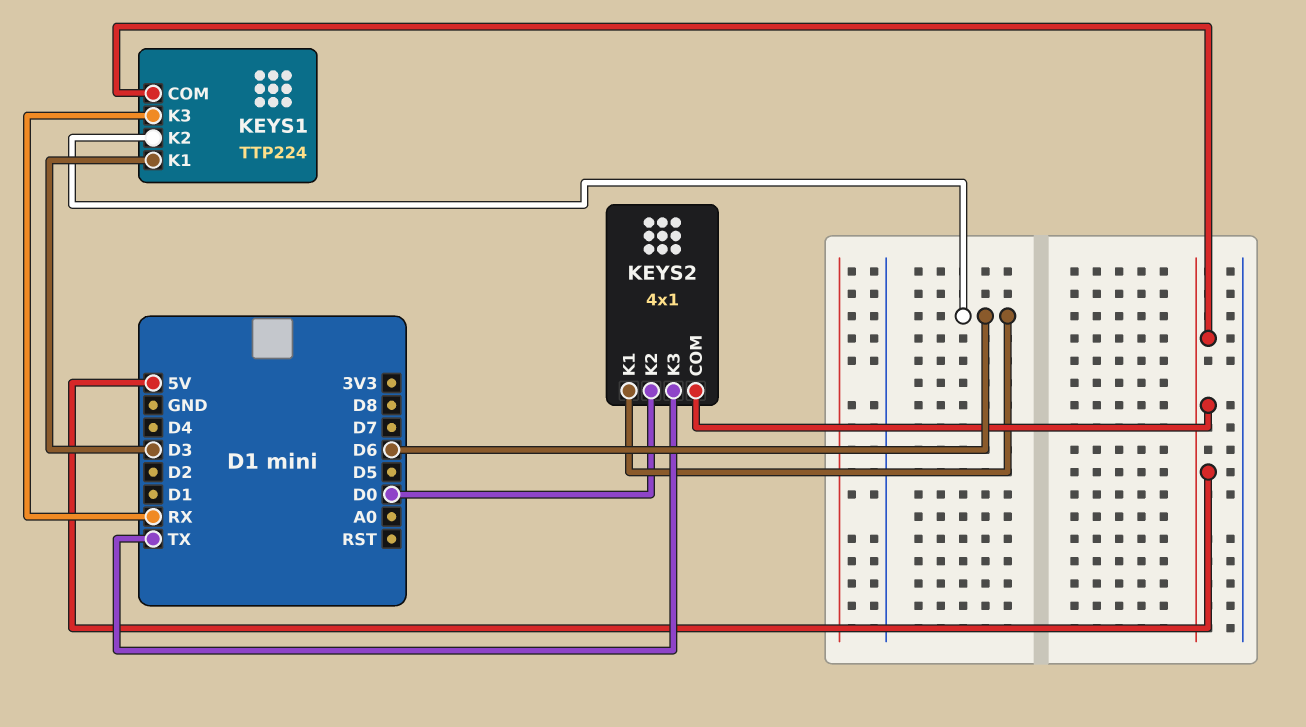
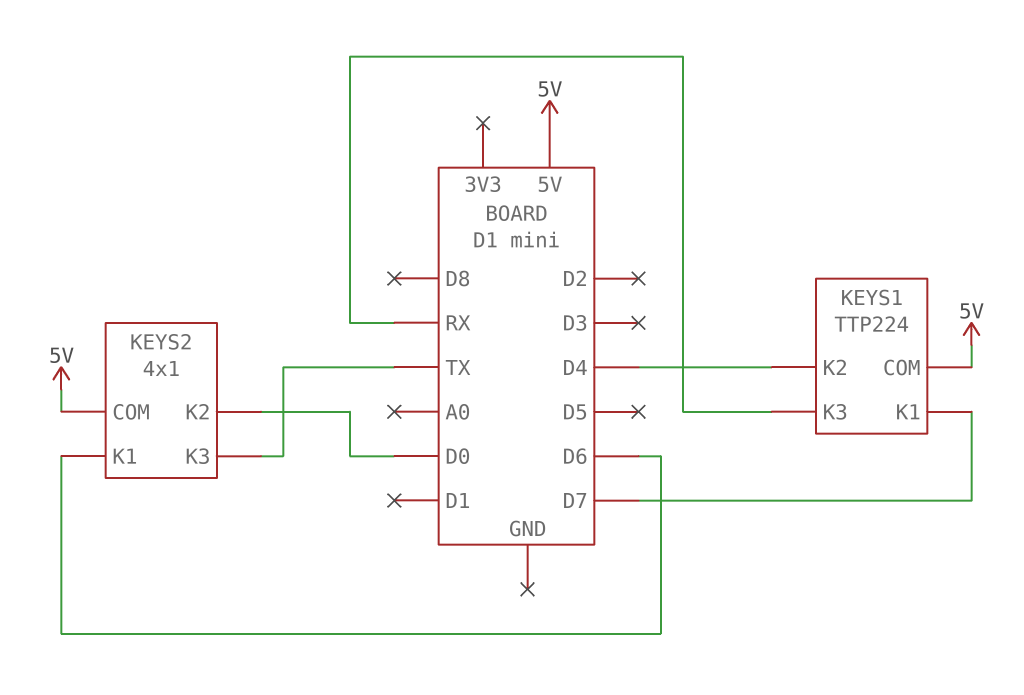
KEYS1 pin K1: D3 -> D7
KEYS1 pin K2: D6 -> D4

